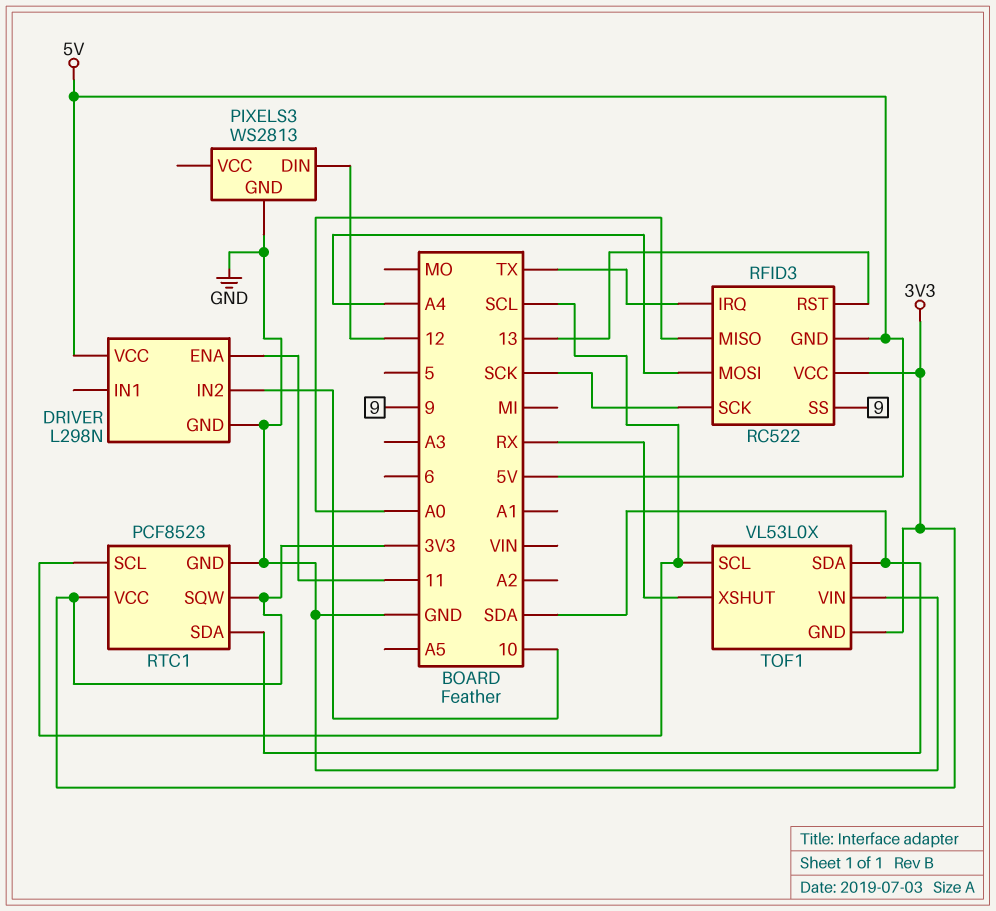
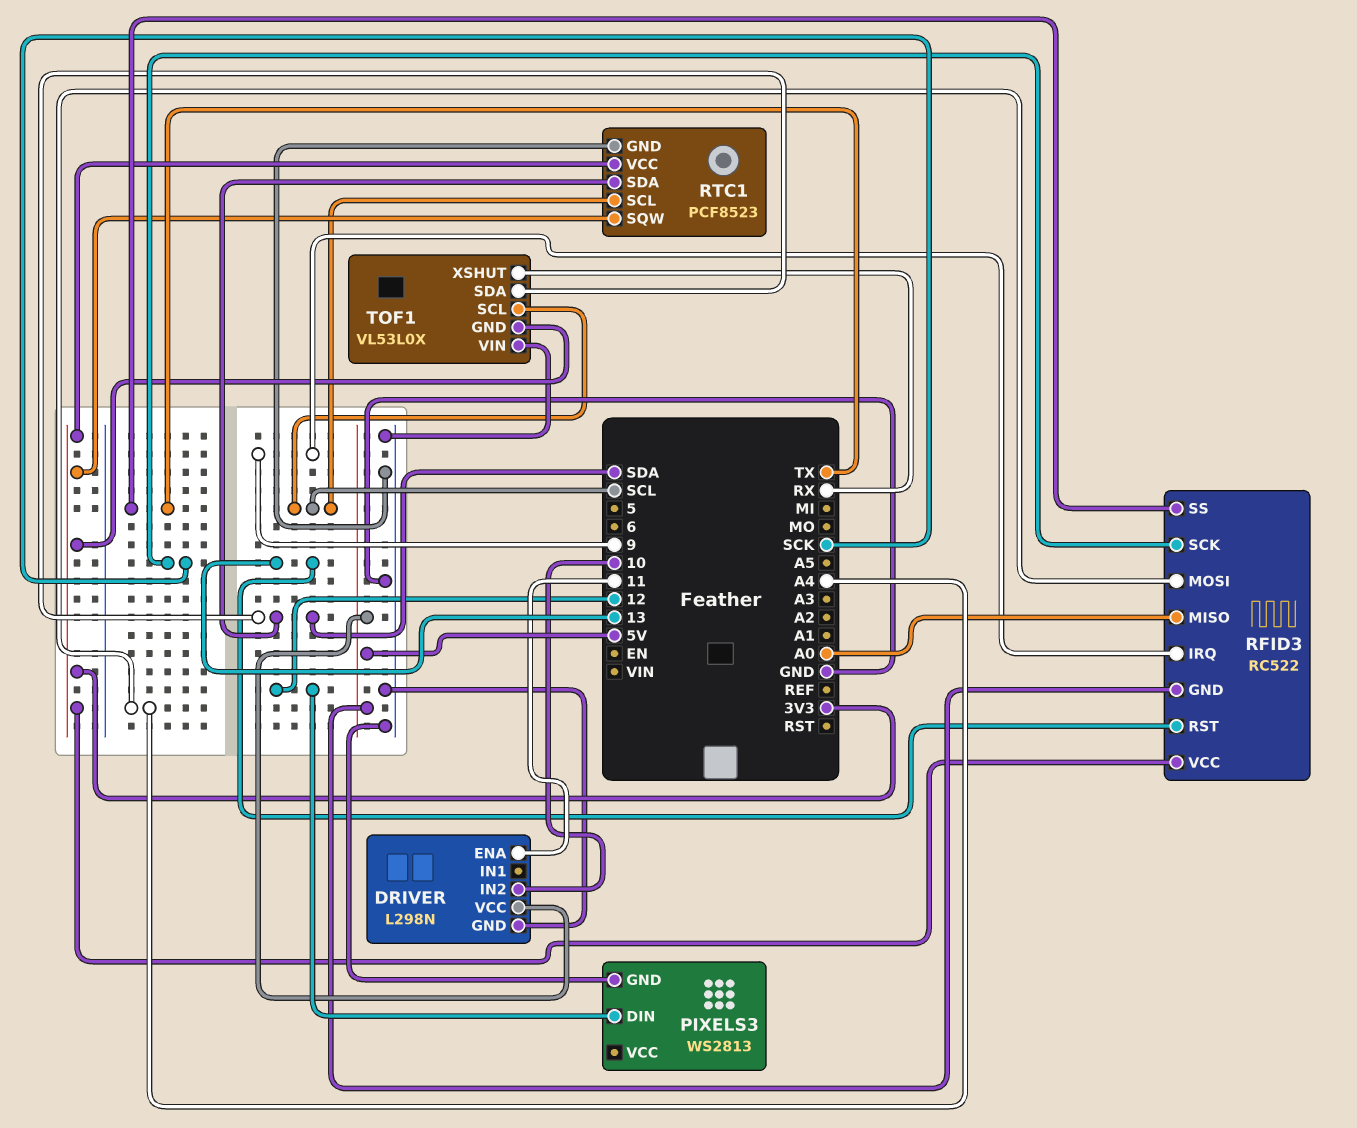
RFID3 pin IRQ: TX -> 9
RFID3 pin SS: 9 -> TX

